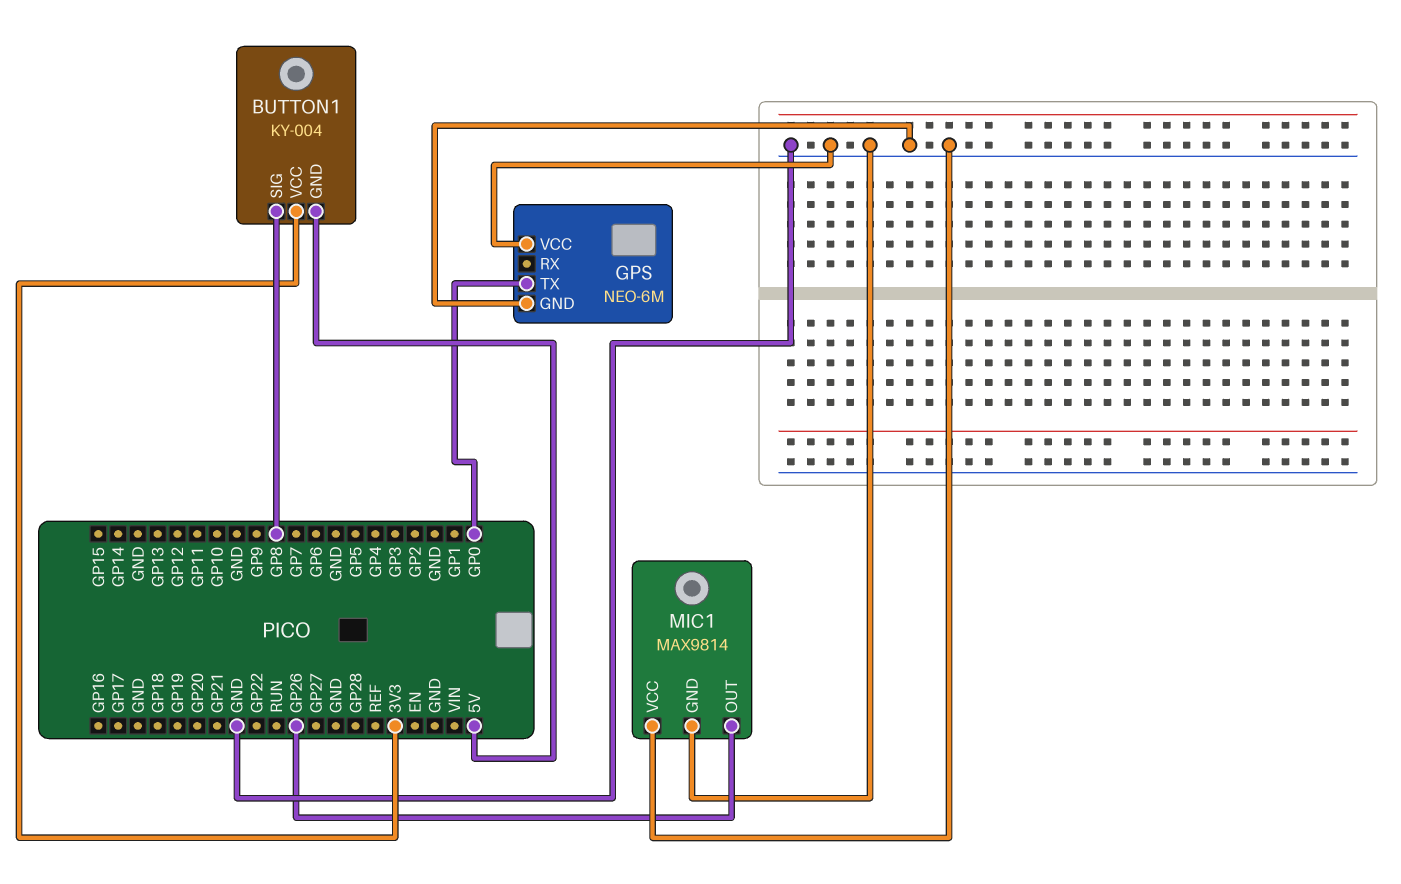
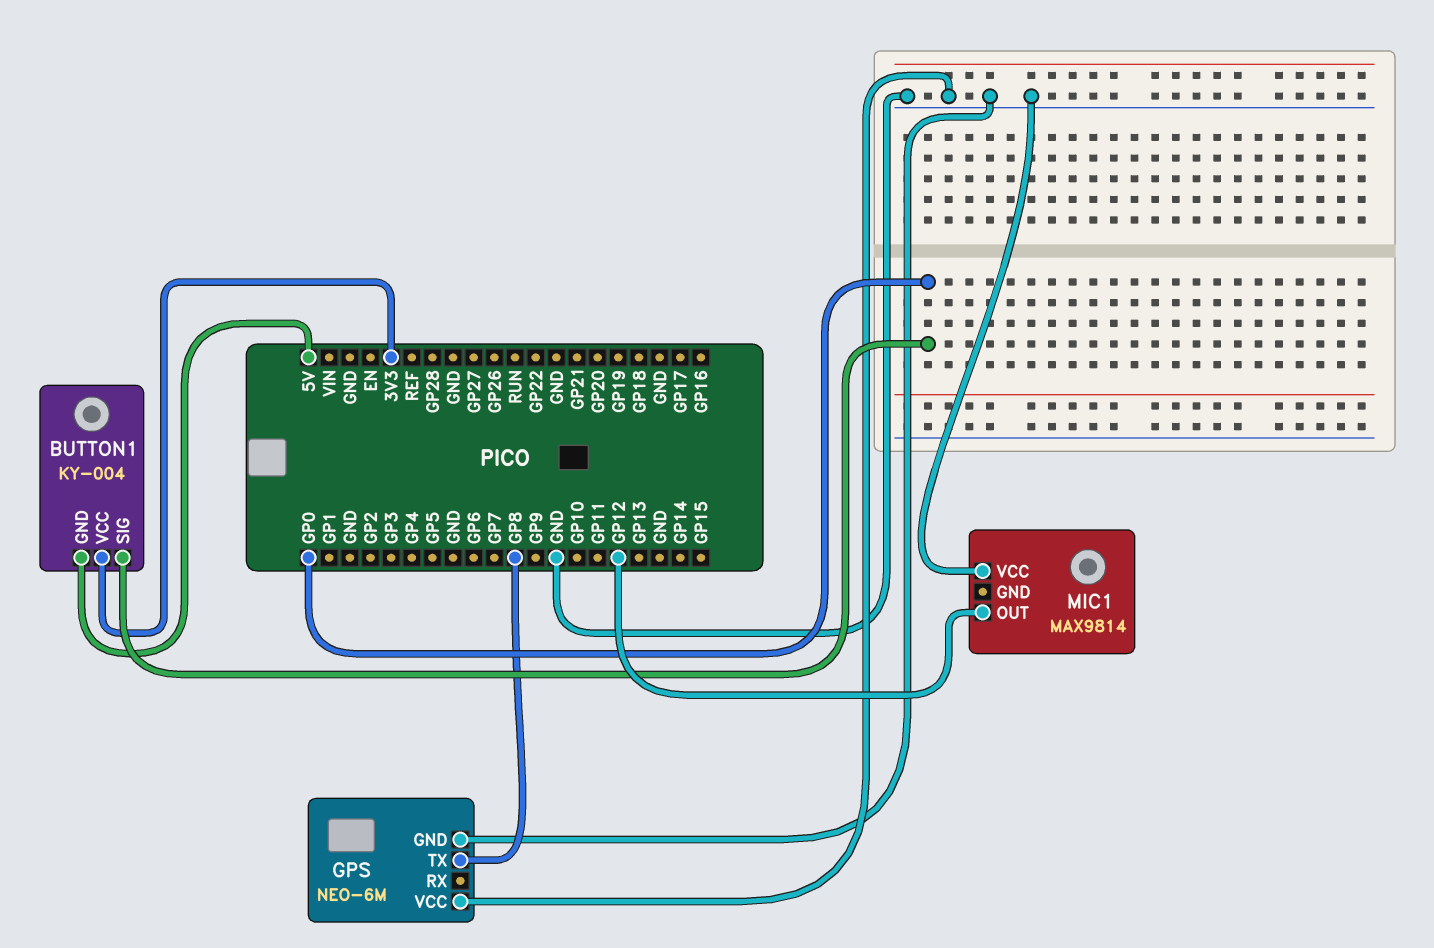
BUTTON1 pin SIG: GP8 -> GP0
GPS pin TX: GP0 -> GP8
MIC1 pin GND: GND -> none
MIC1 pin OUT: GP26 -> GP12

